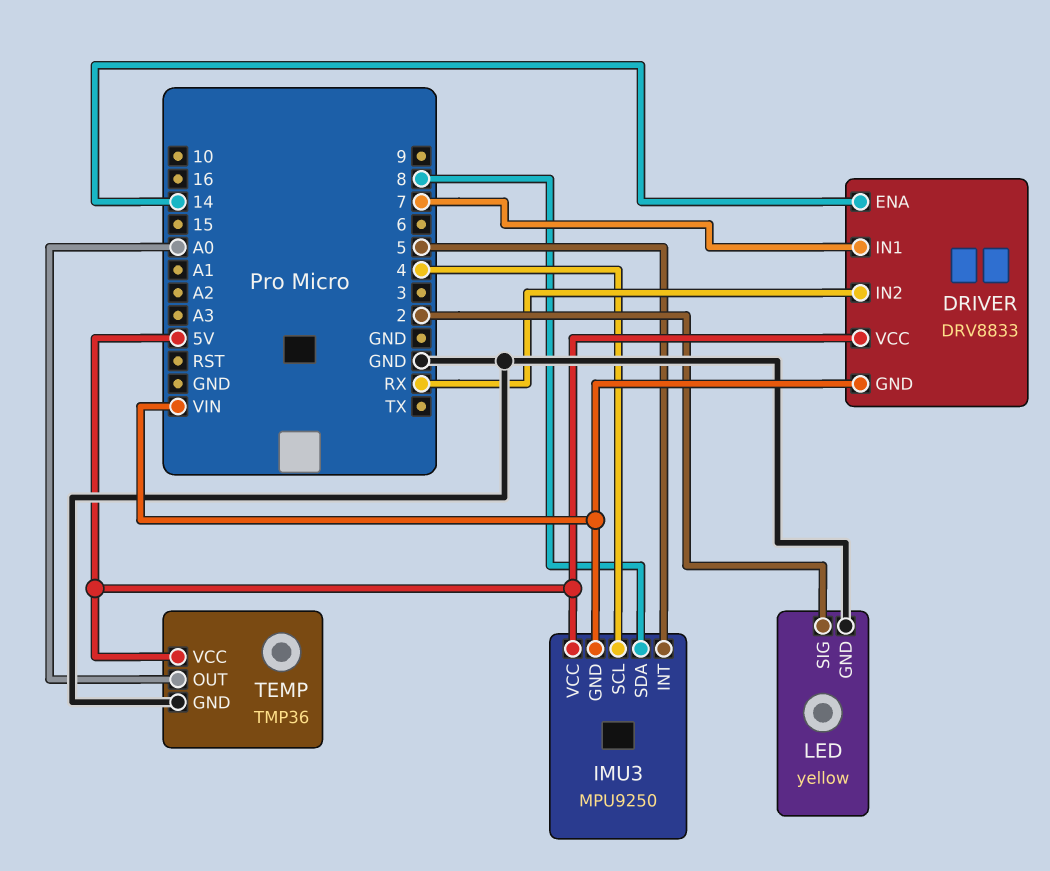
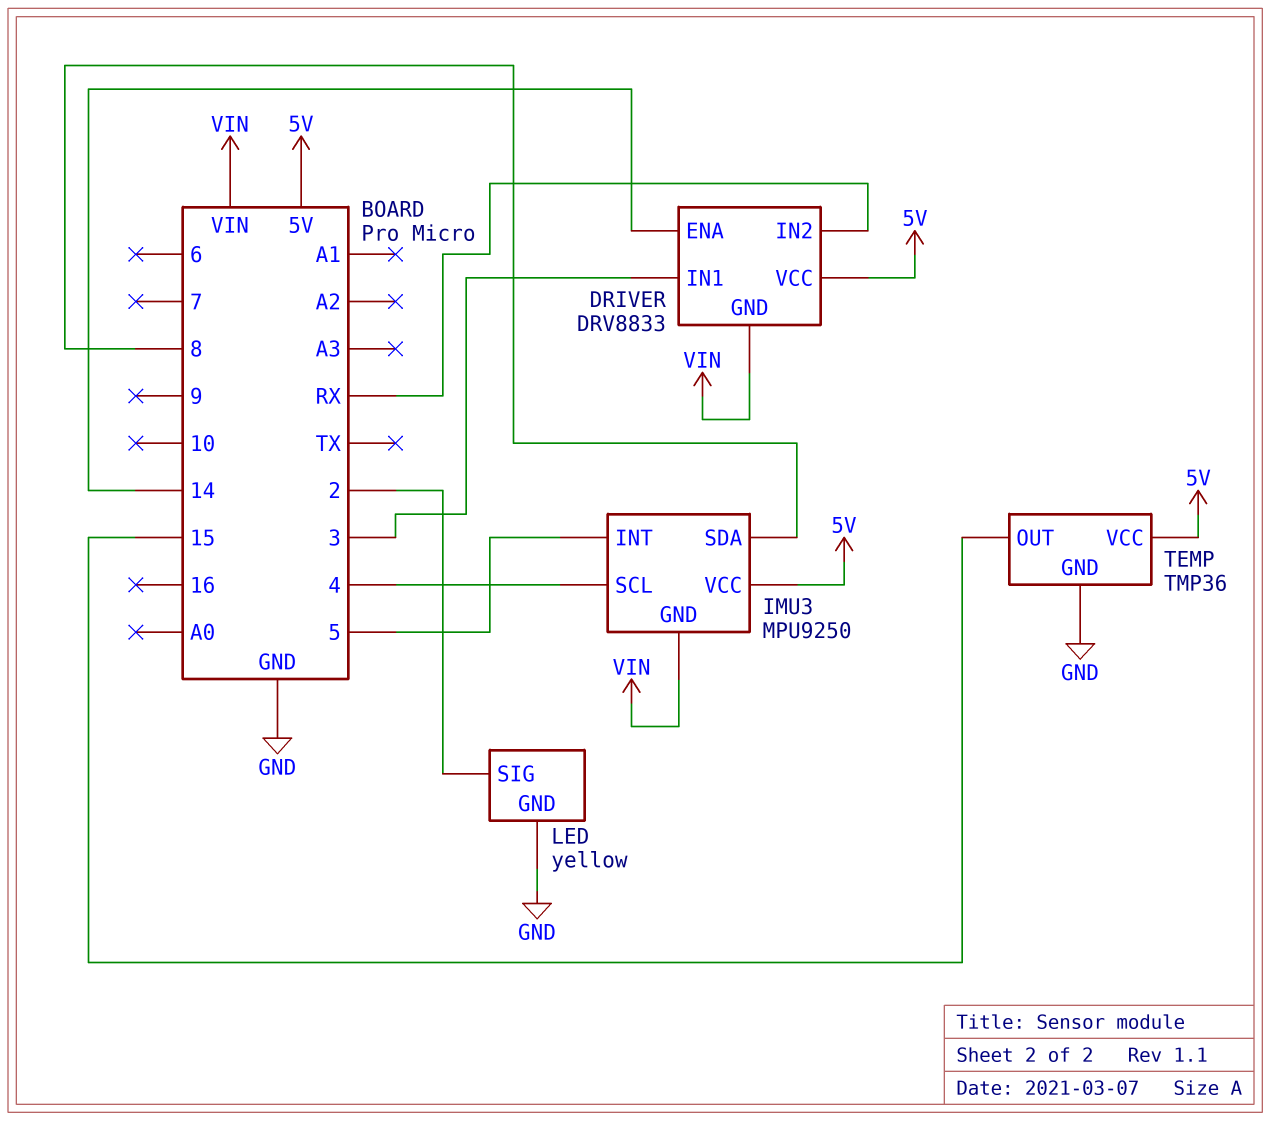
DRIVER pin IN1: 7 -> 3
TEMP pin OUT: A0 -> 15

